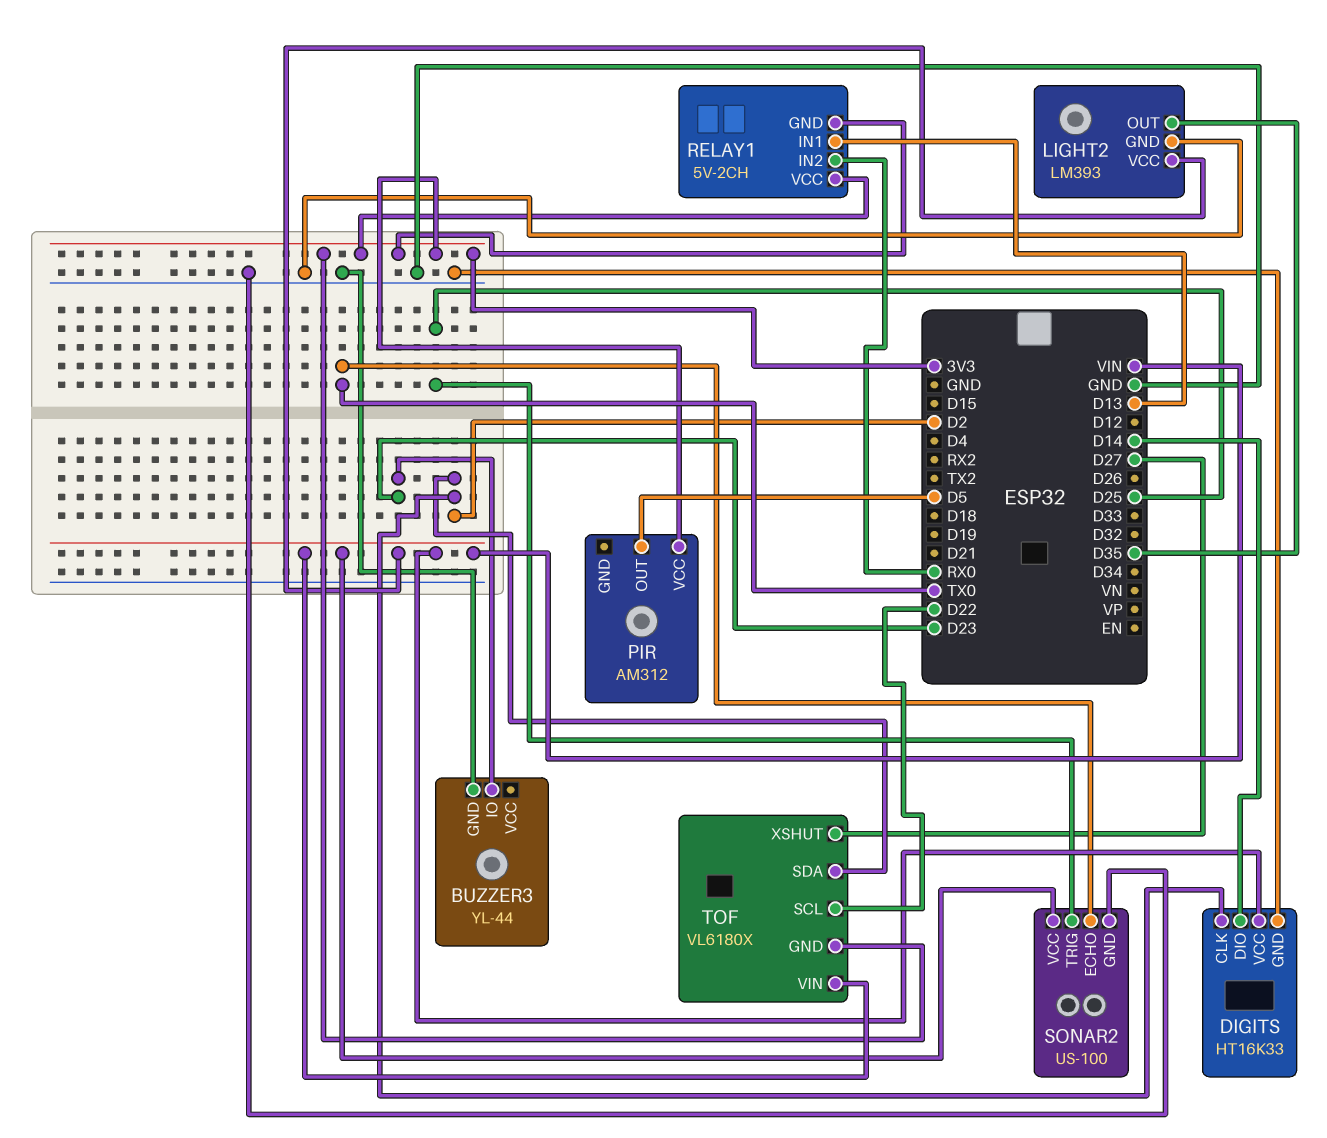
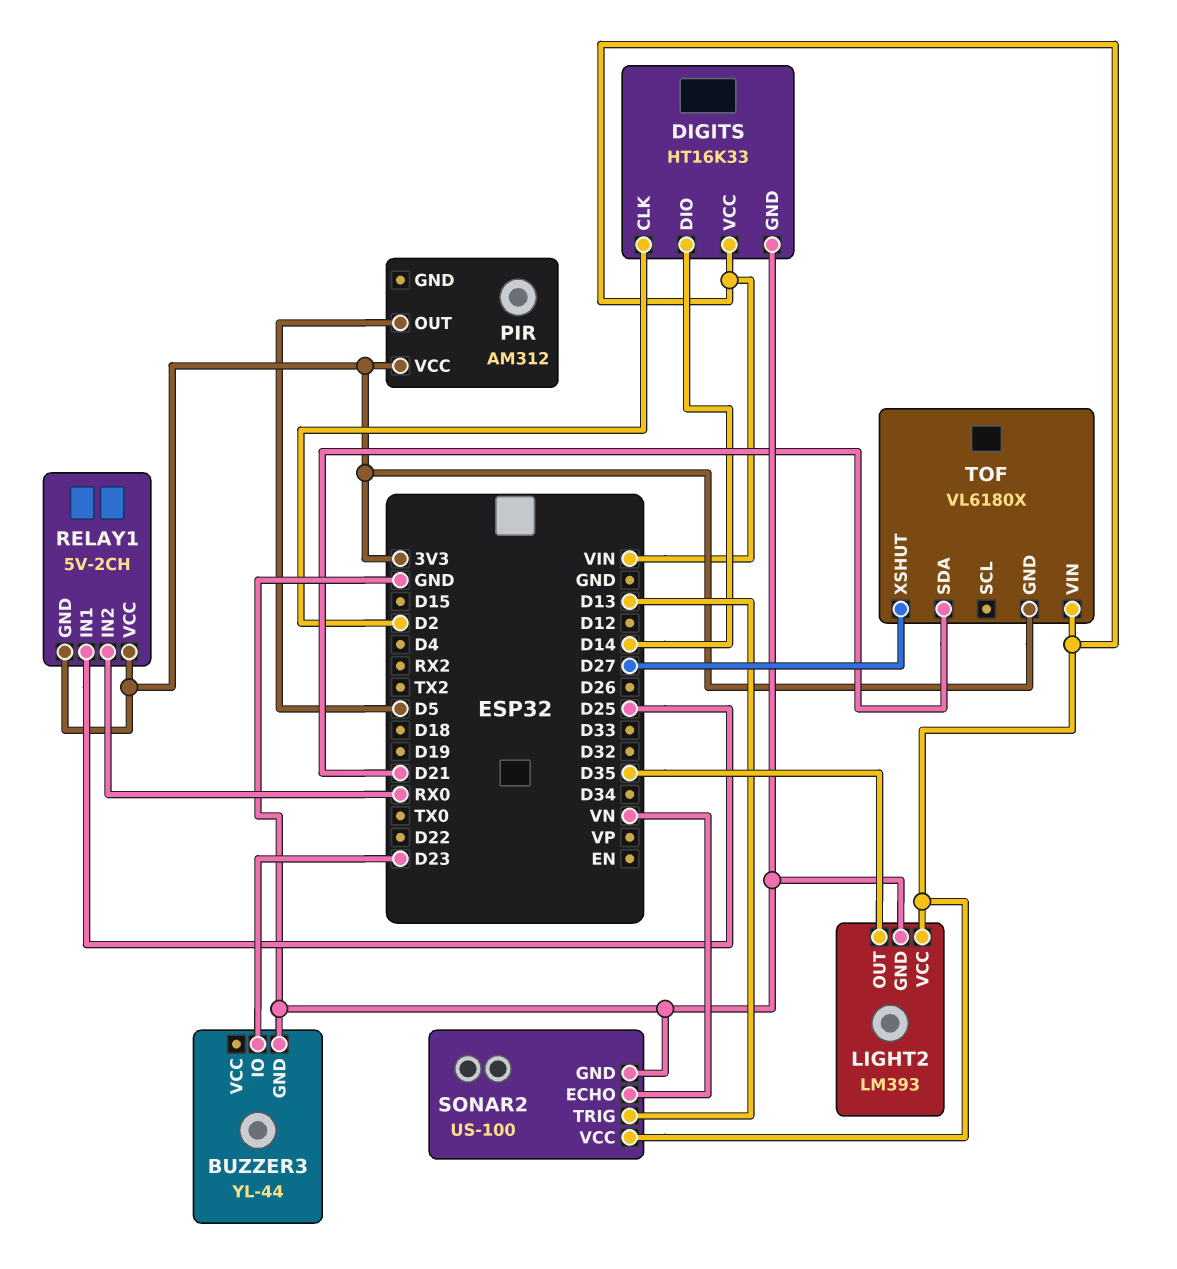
RELAY1 pin IN1: D13 -> D25
SONAR2 pin ECHO: TX0 -> VN
SONAR2 pin TRIG: D25 -> D13
TOF pin SCL: D22 -> none
TOF pin SDA: D2 -> D21

